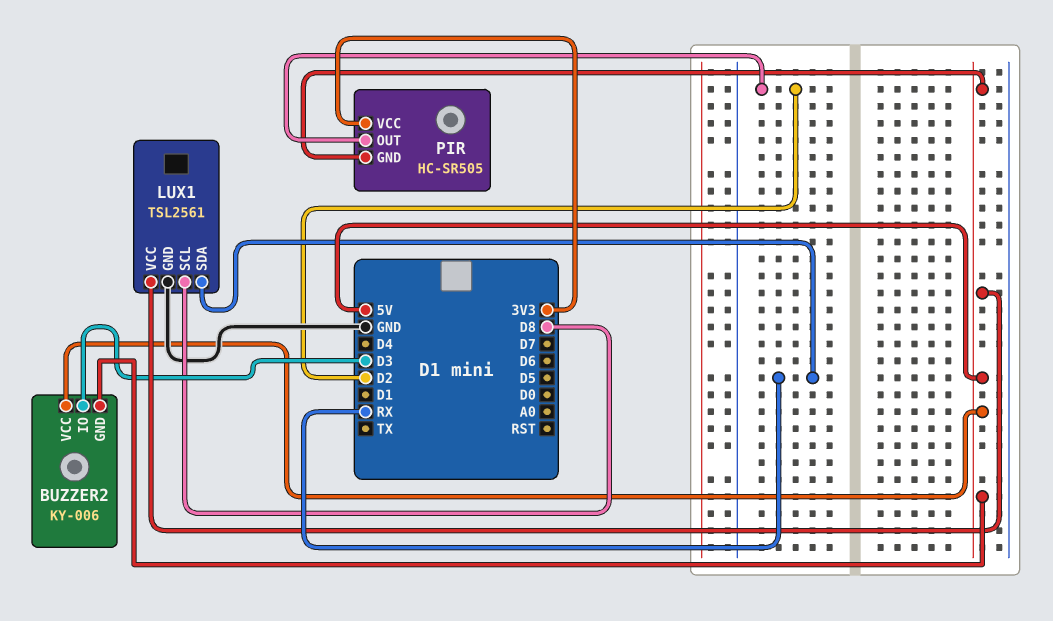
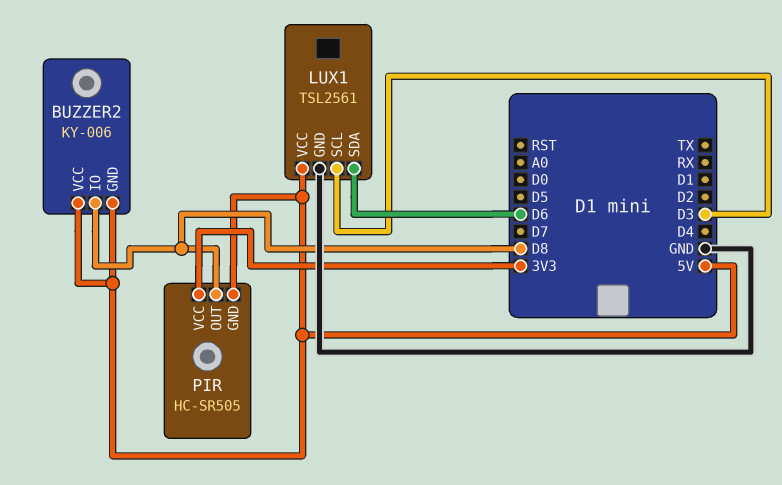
BUZZER2 pin IO: D3 -> D8
LUX1 pin SCL: D8 -> D3
LUX1 pin SDA: RX -> D6
PIR pin OUT: D2 -> D8

